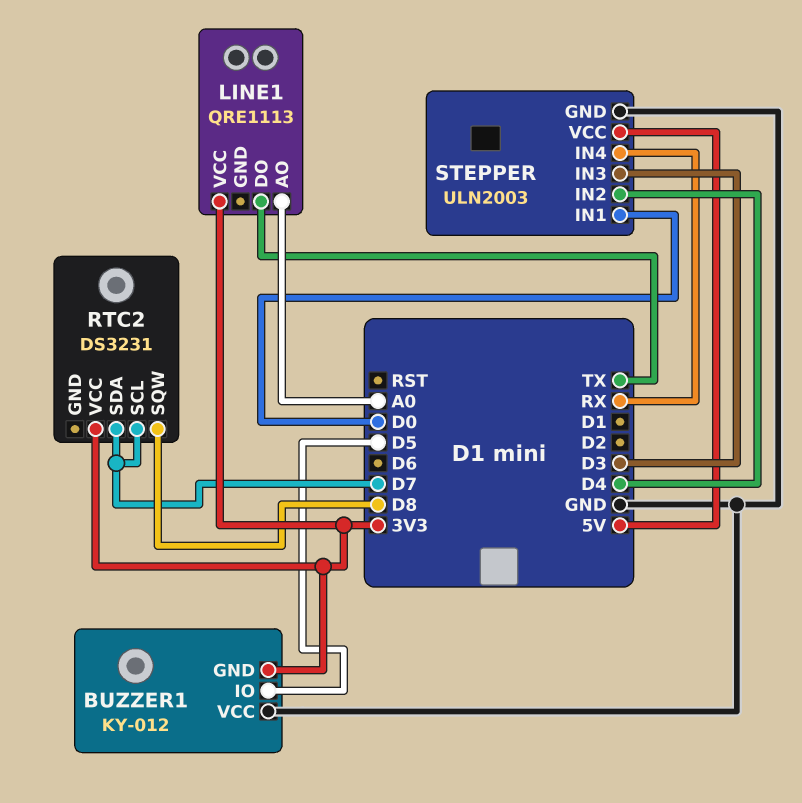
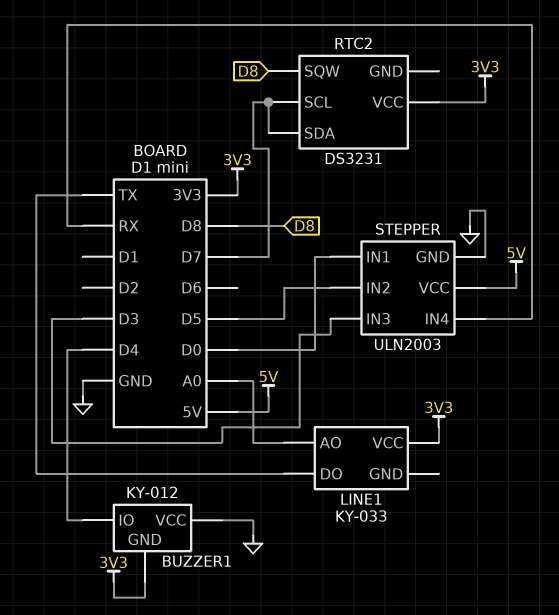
BUZZER1 pin IO: D5 -> D4
LINE1: QRE1113 -> KY-033
STEPPER pin IN2: D4 -> D5

